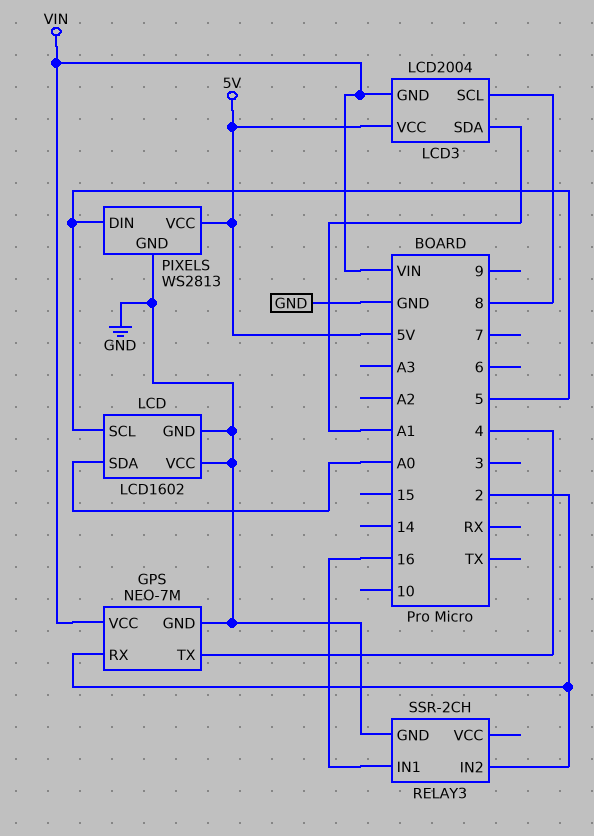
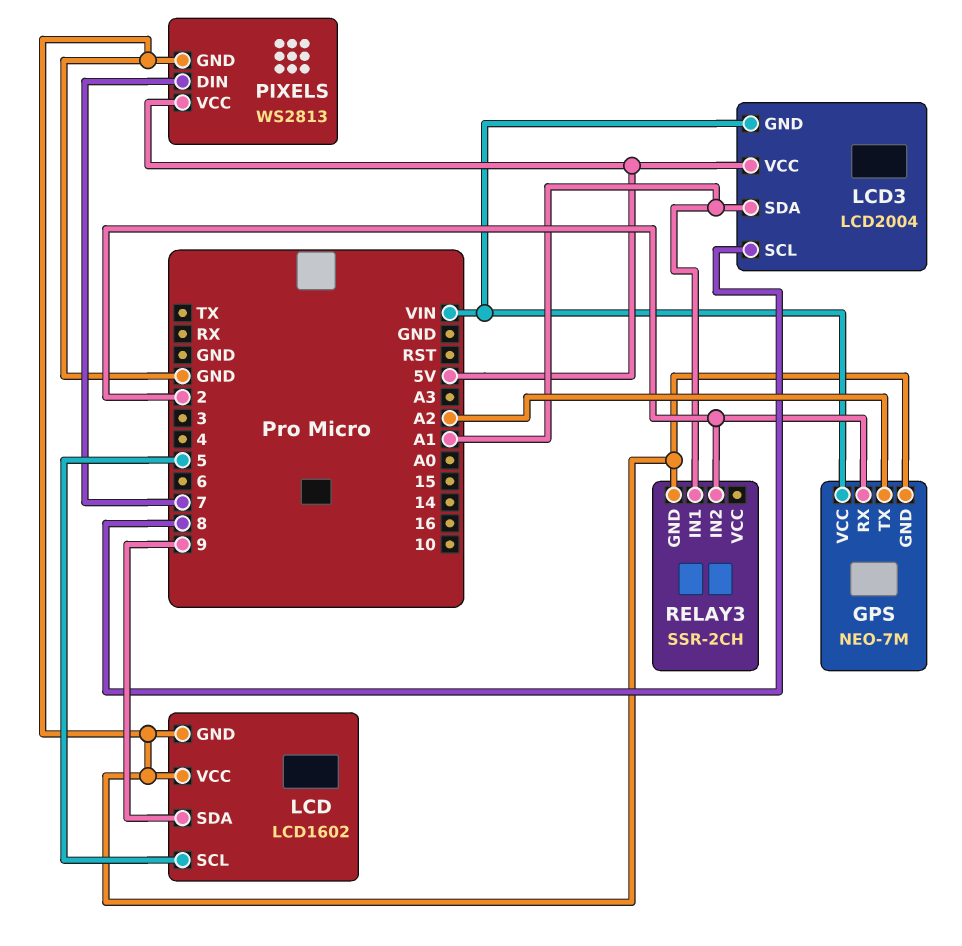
GPS pin TX: 4 -> A2
LCD pin SDA: A0 -> 9
PIXELS pin DIN: 5 -> 7
RELAY3 pin IN1: 16 -> A1

